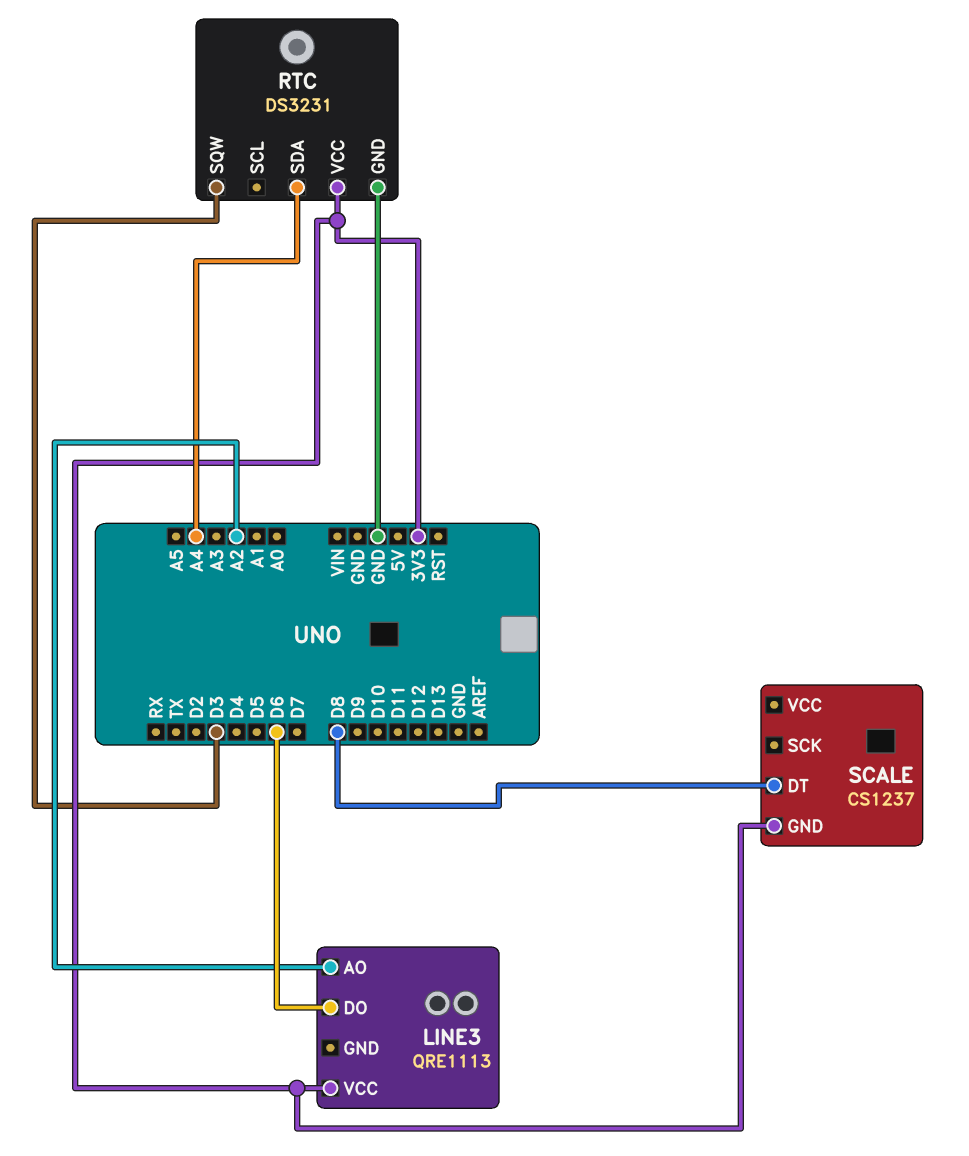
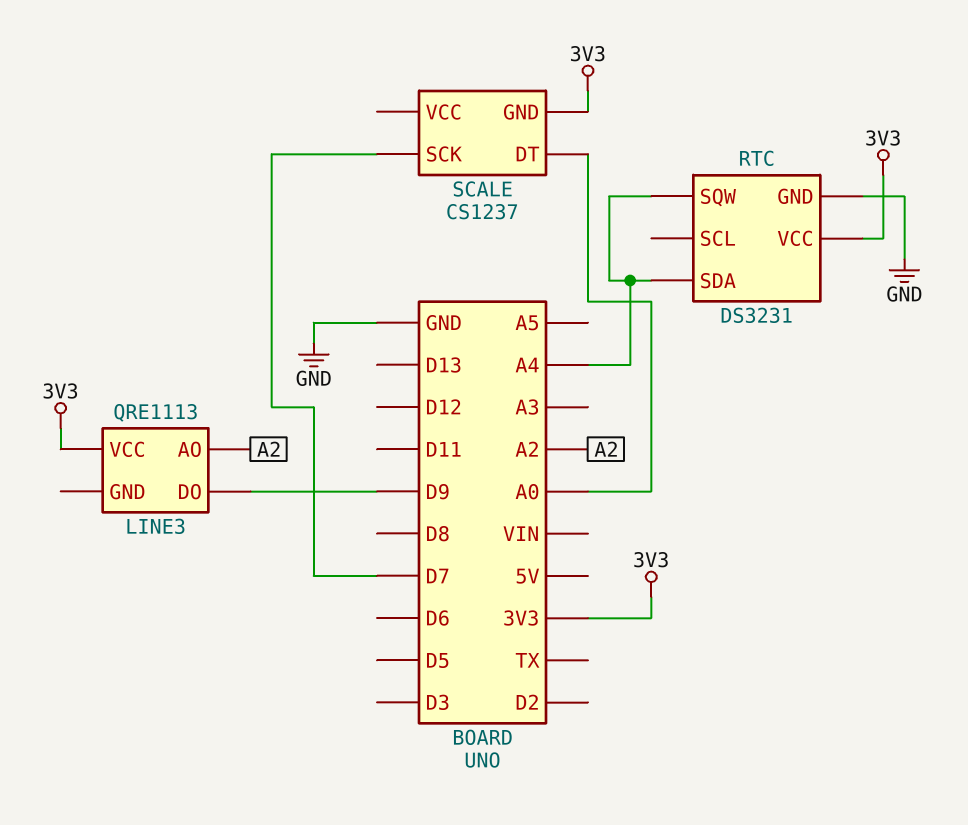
LINE3 pin DO: D6 -> D9
RTC pin SQW: D3 -> A4
SCALE pin DT: D8 -> A0
SCALE pin SCK: none -> D7

